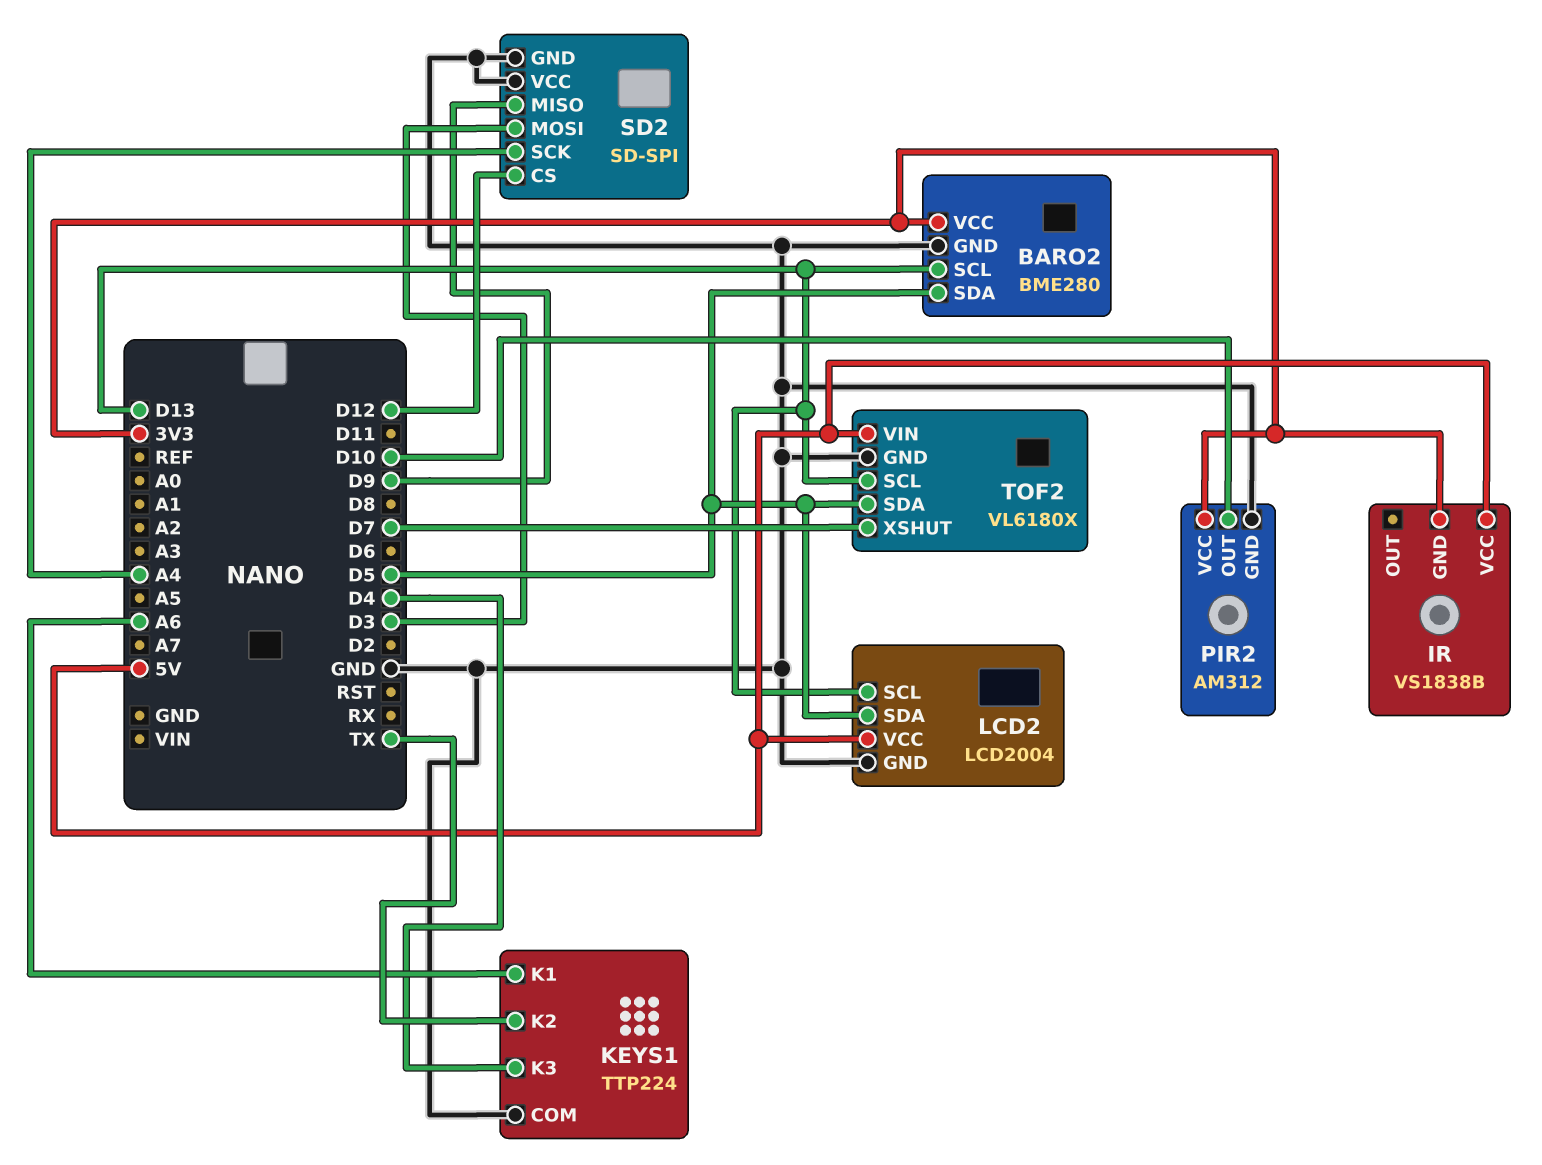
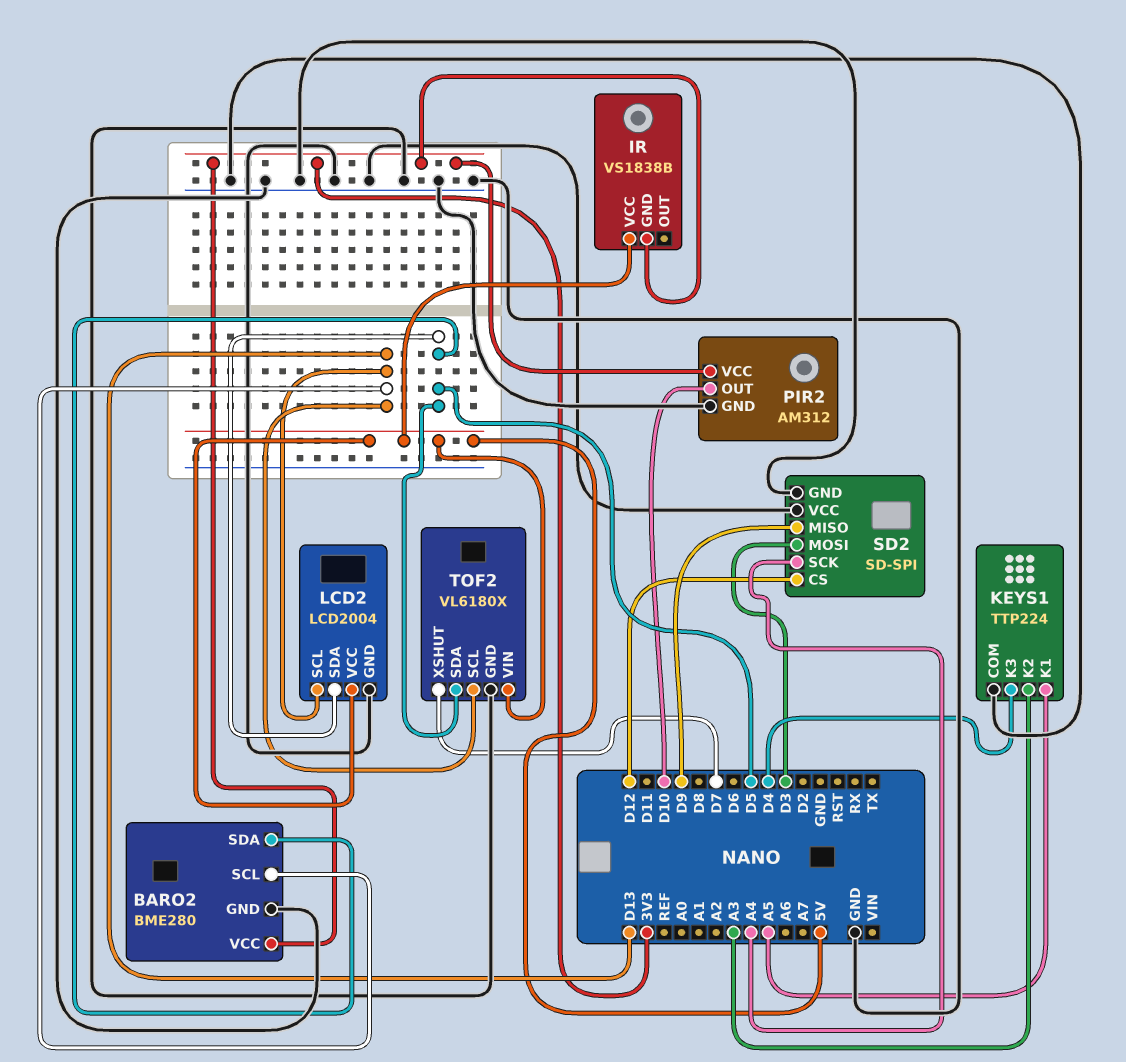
KEYS1 pin K1: A6 -> A5
KEYS1 pin K2: TX -> A3

